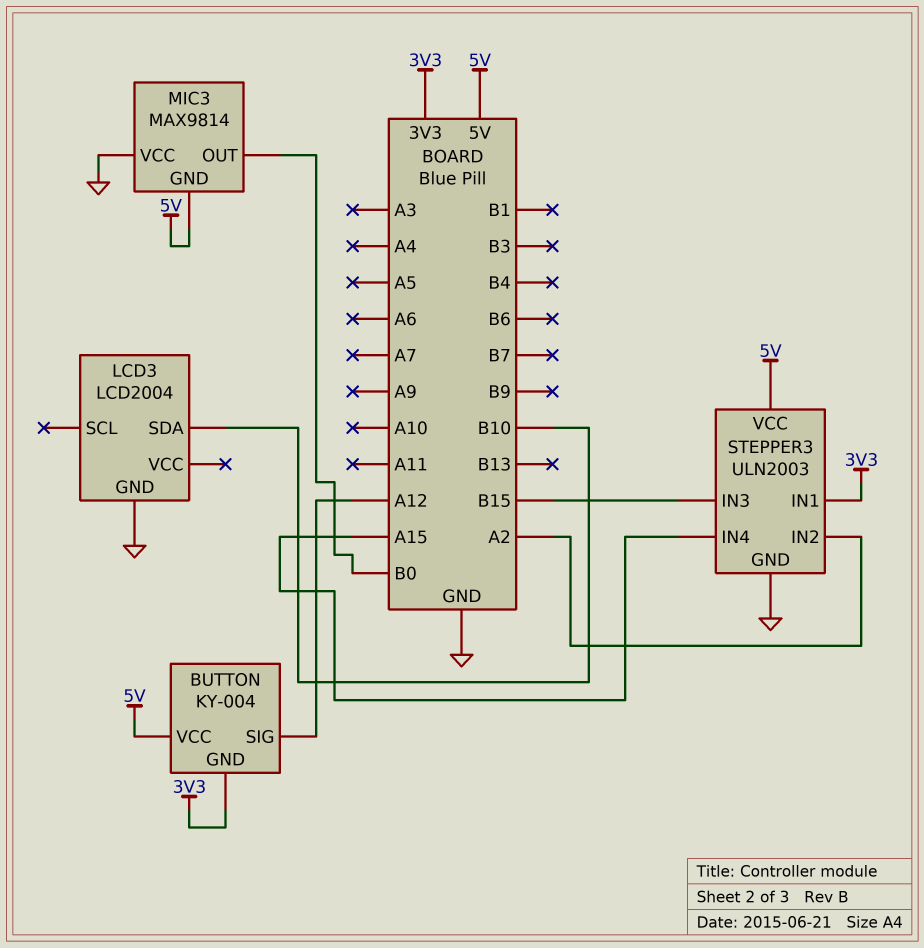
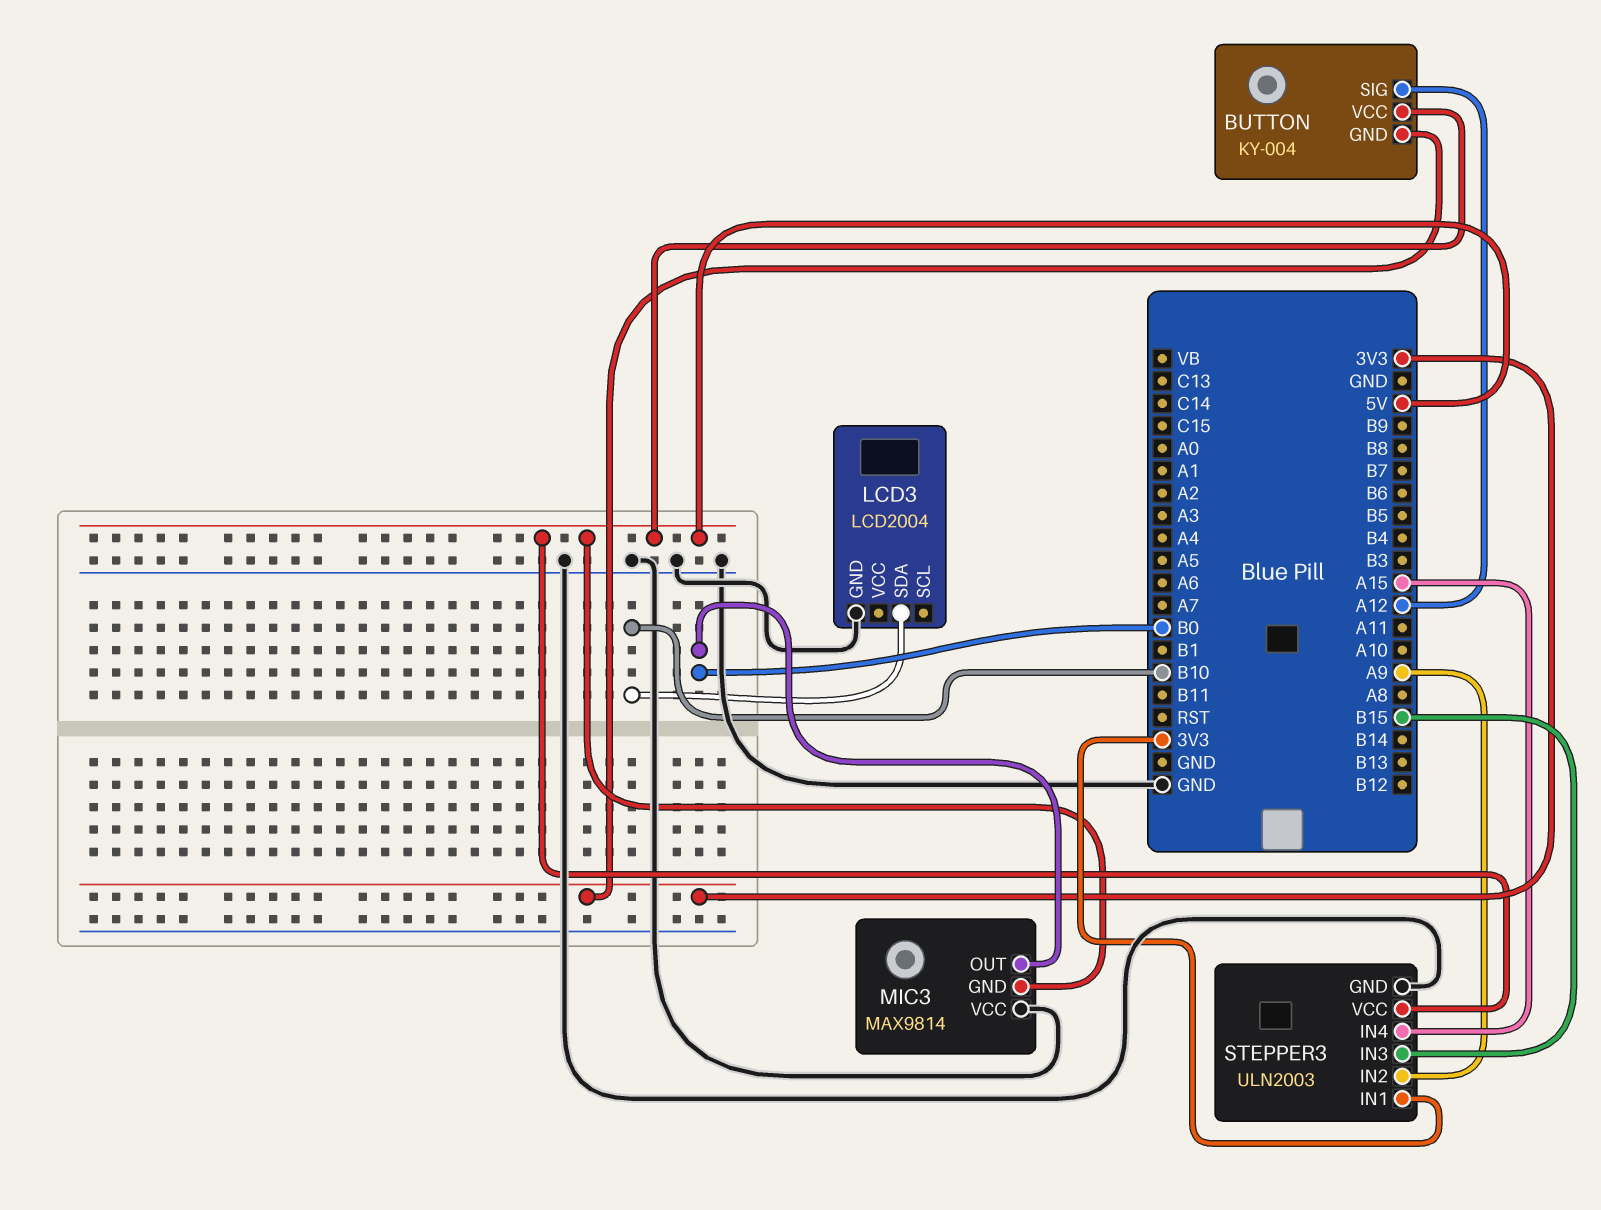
STEPPER3 pin IN2: A2 -> A9

